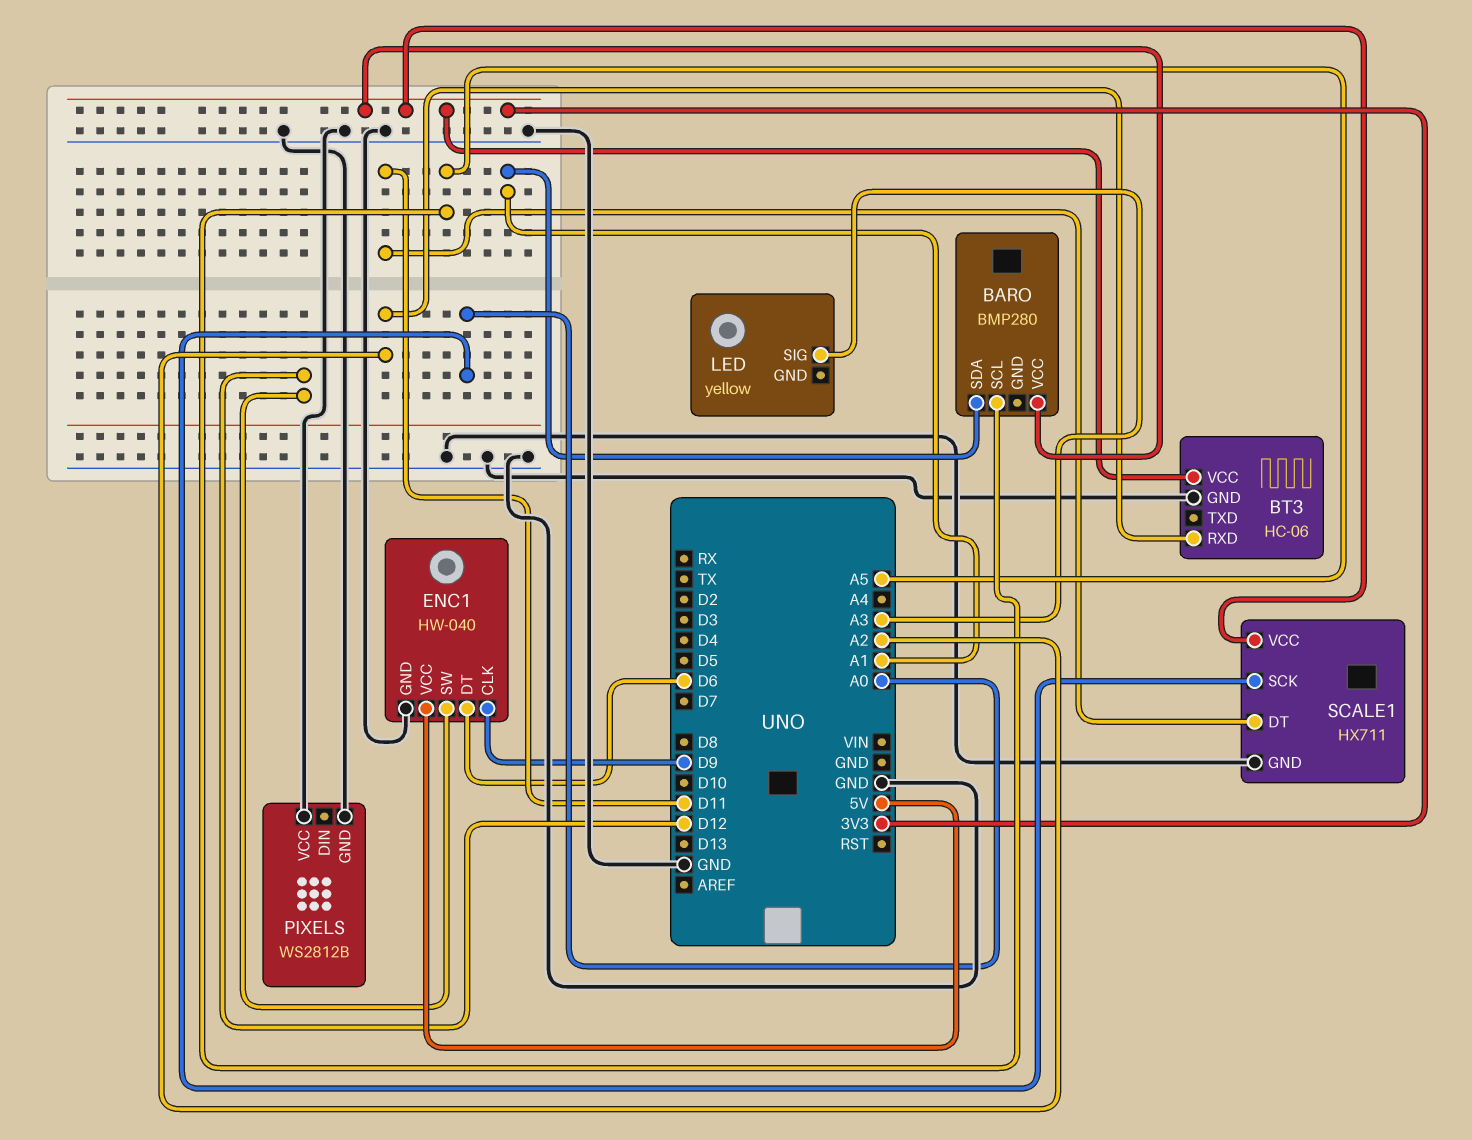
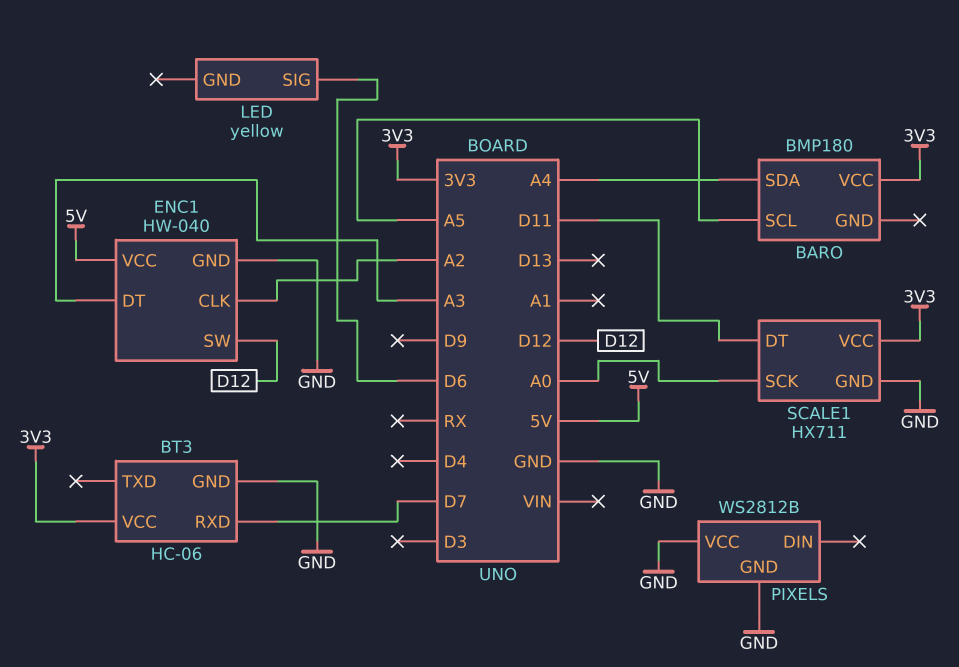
BARO: BMP280 -> BMP180
BARO pin SDA: A1 -> A4
BT3 pin RXD: A2 -> D7
ENC1 pin CLK: D9 -> A2
ENC1 pin DT: D6 -> A3
LED pin SIG: A3 -> D6

